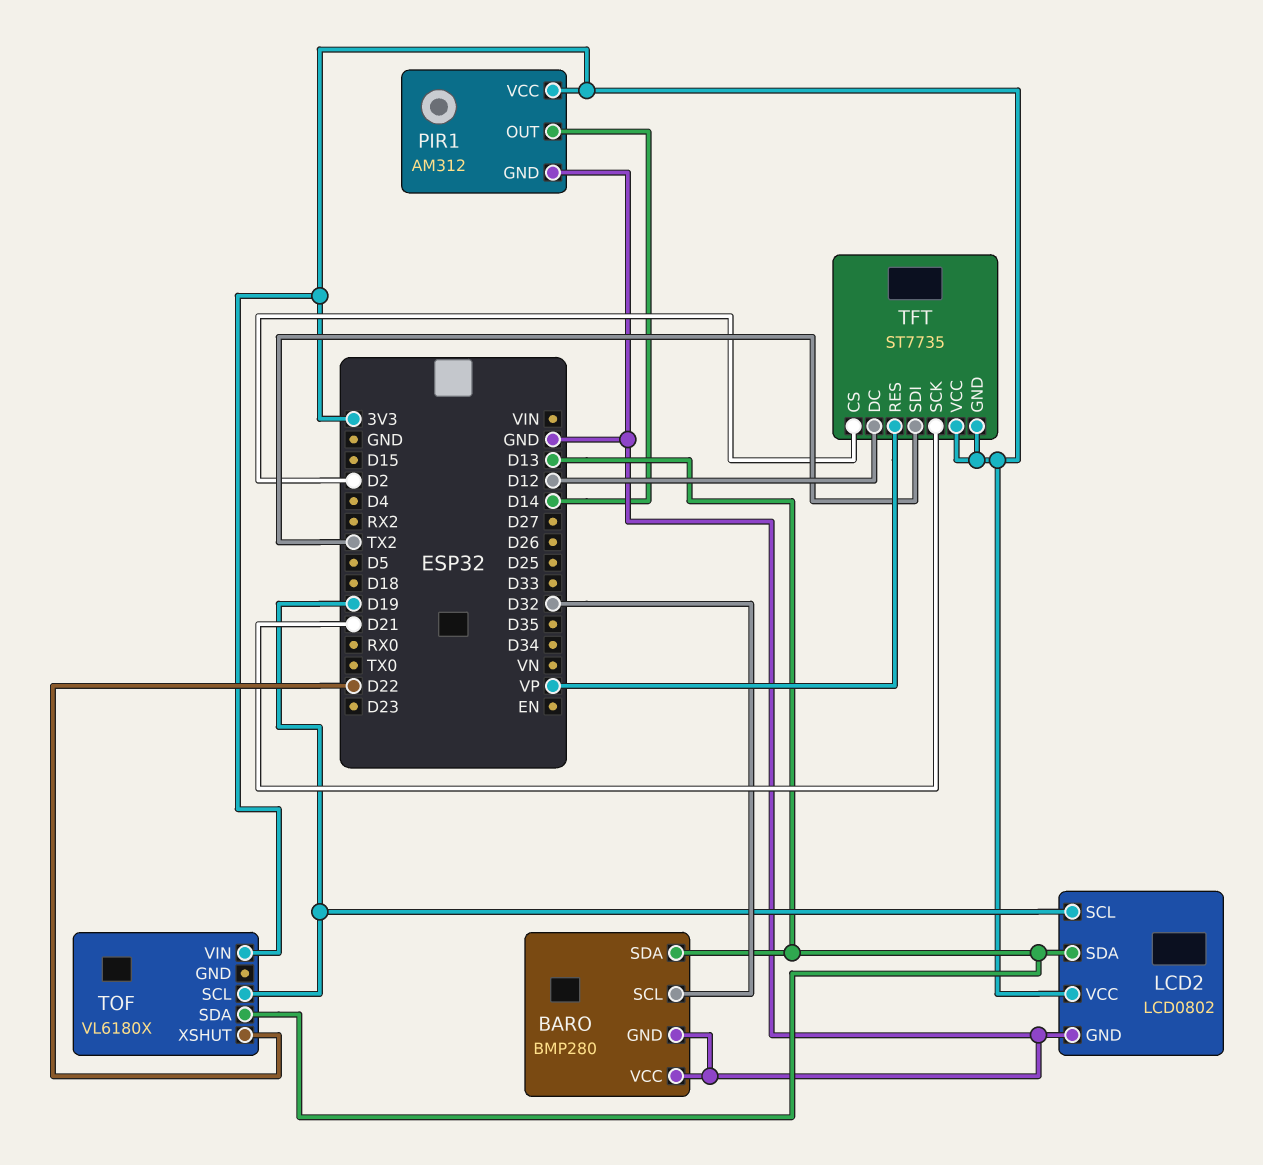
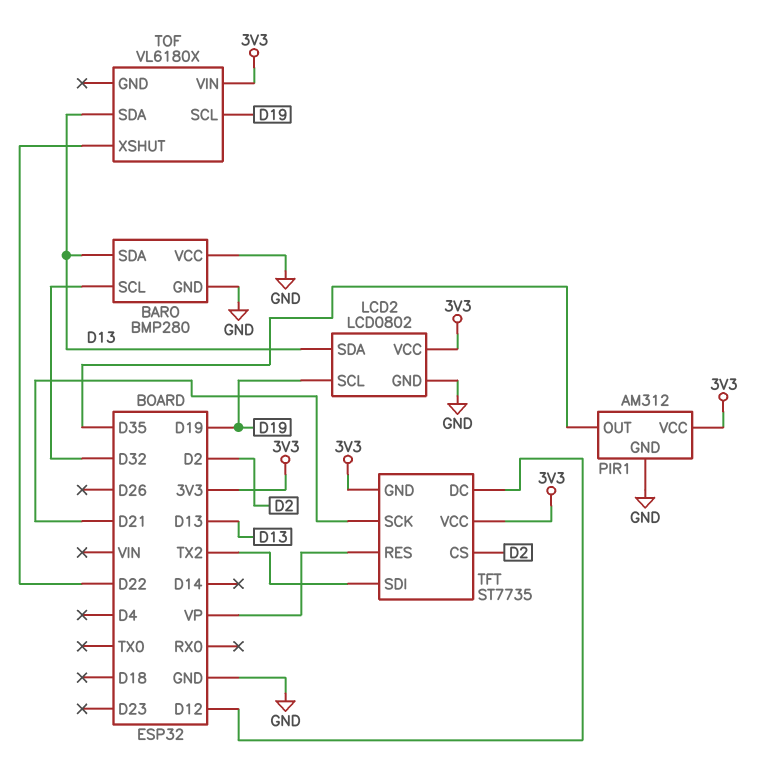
PIR1 pin OUT: D14 -> D35

